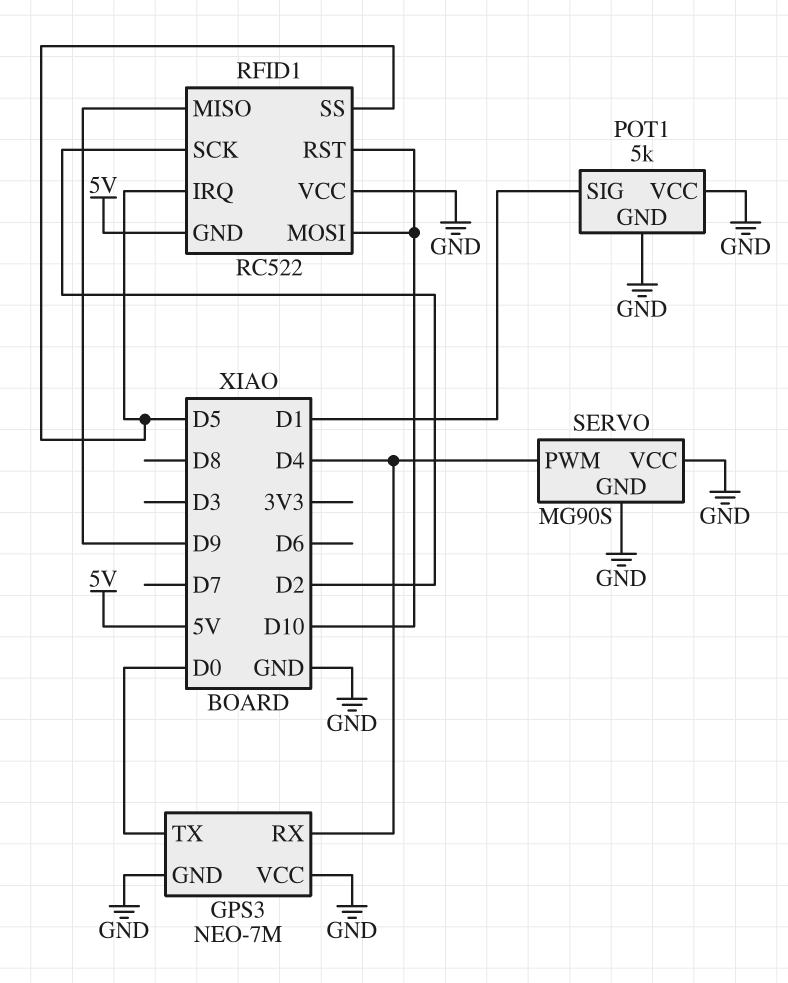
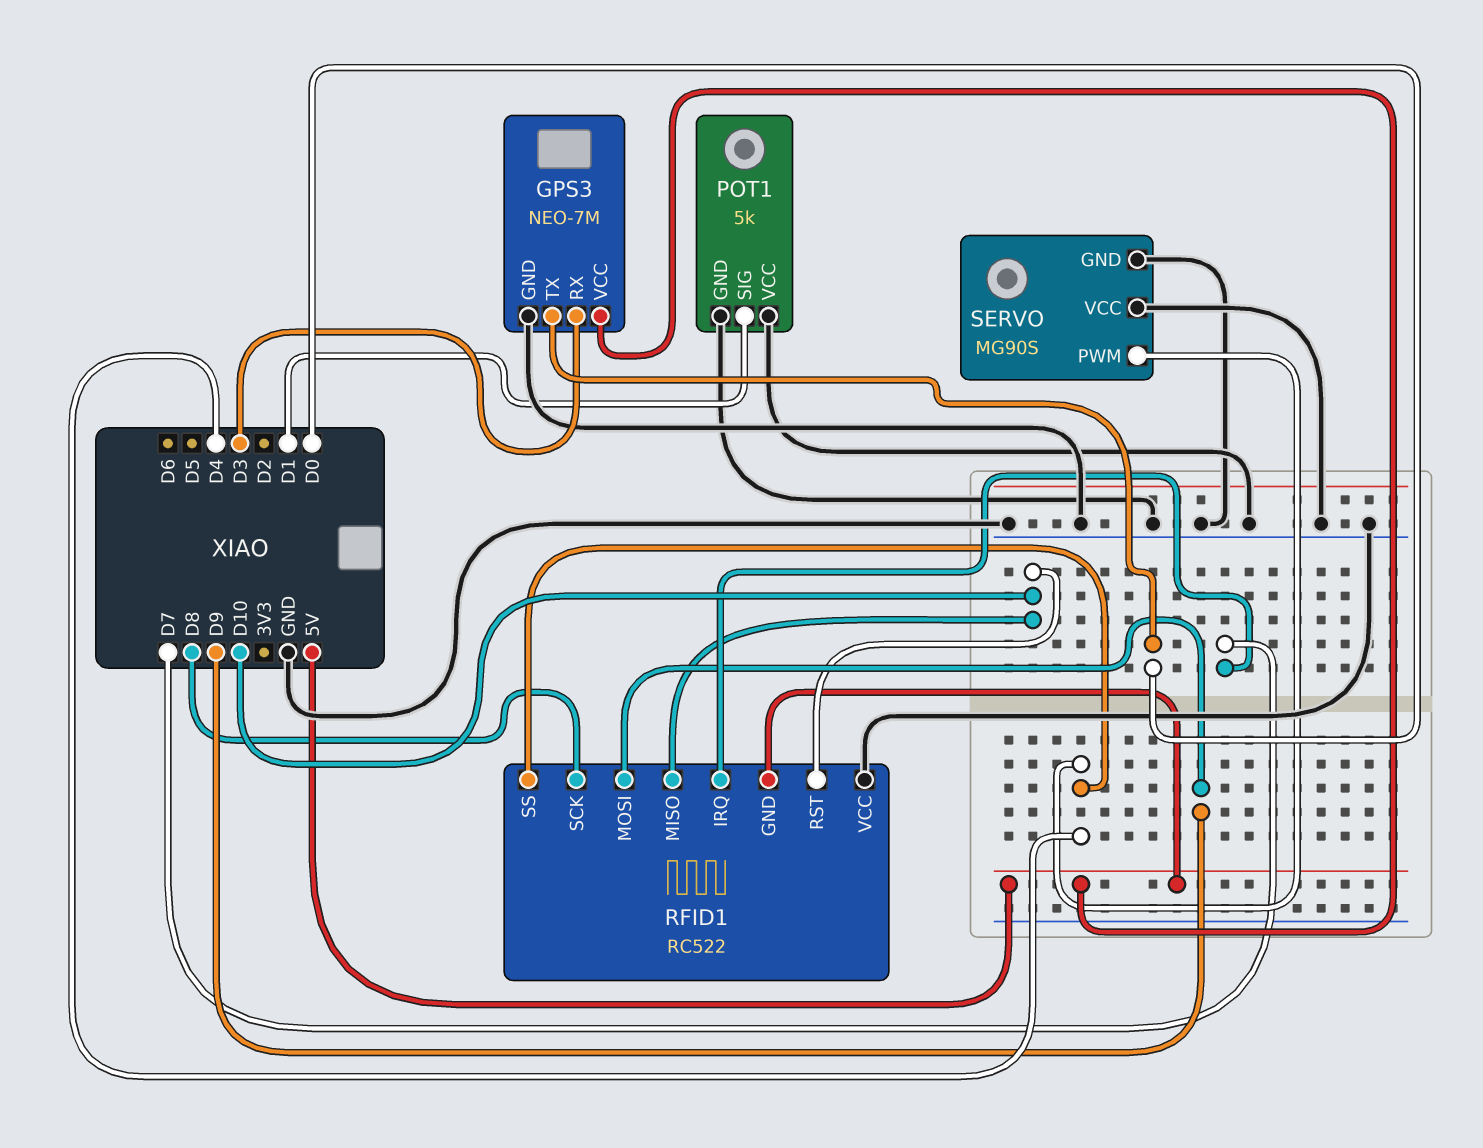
GPS3 pin RX: D4 -> D3
GPS3 pin VCC: GND -> 5V
RFID1 pin IRQ: D5 -> D7
RFID1 pin MISO: D9 -> D10
RFID1 pin MOSI: D10 -> D9
RFID1 pin SCK: D2 -> D8
RFID1 pin SS: D5 -> D4

